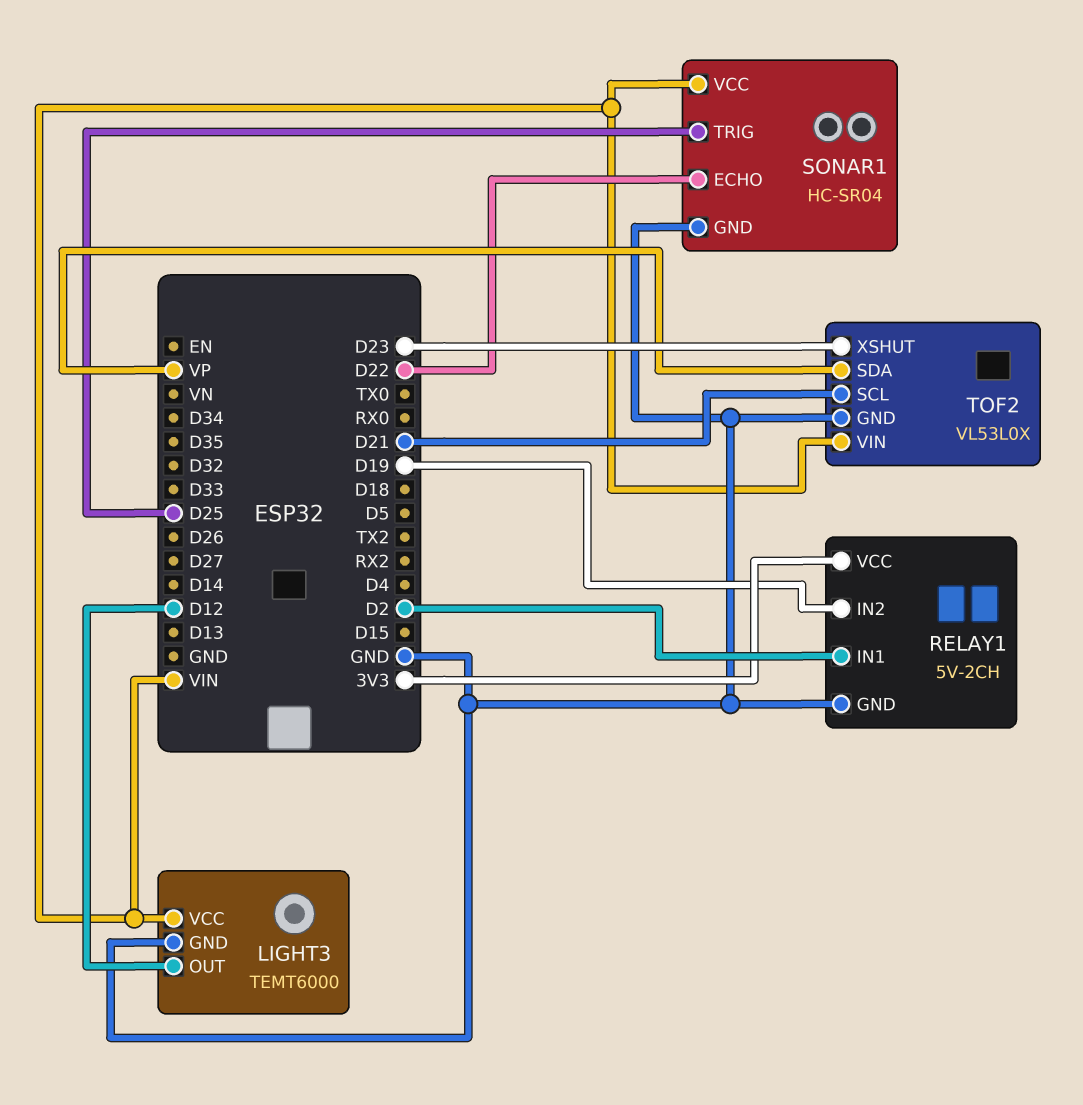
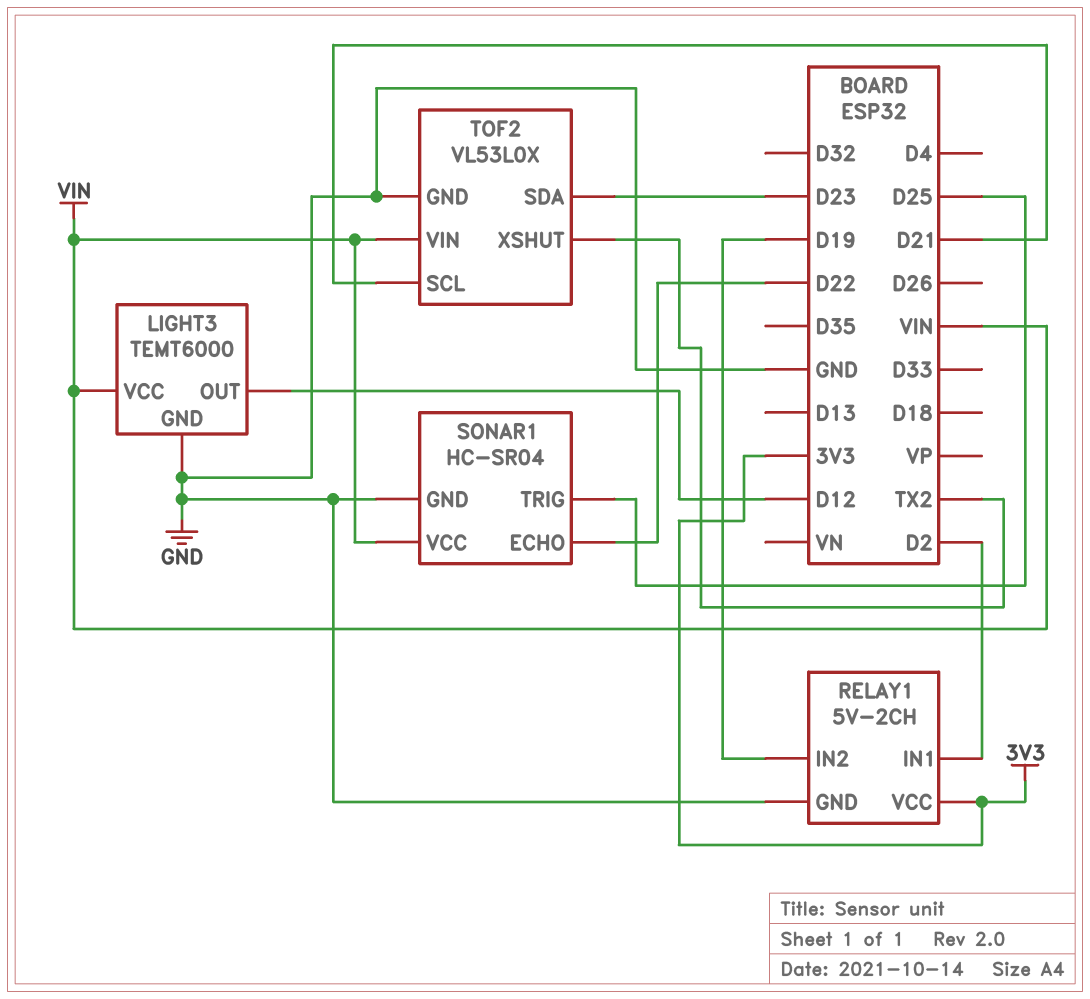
TOF2 pin SDA: VP -> D23
TOF2 pin XSHUT: D23 -> TX2

